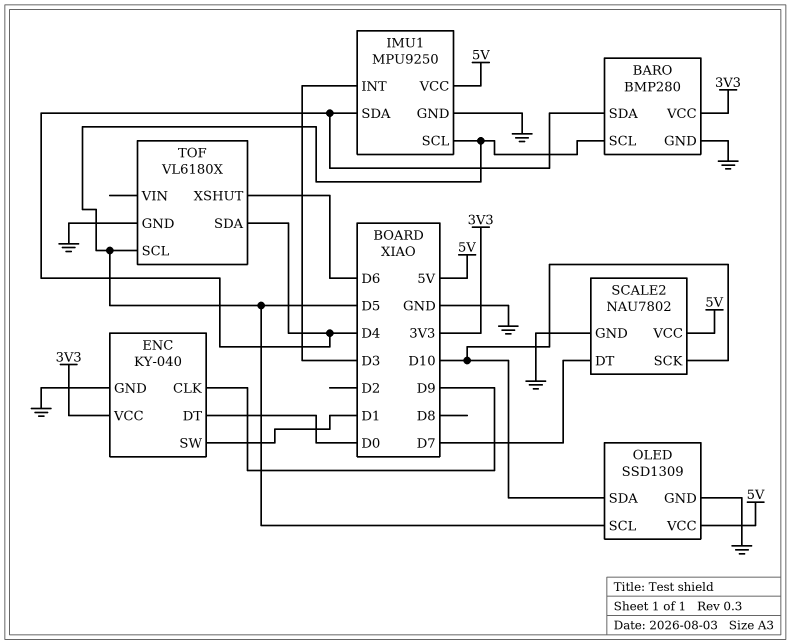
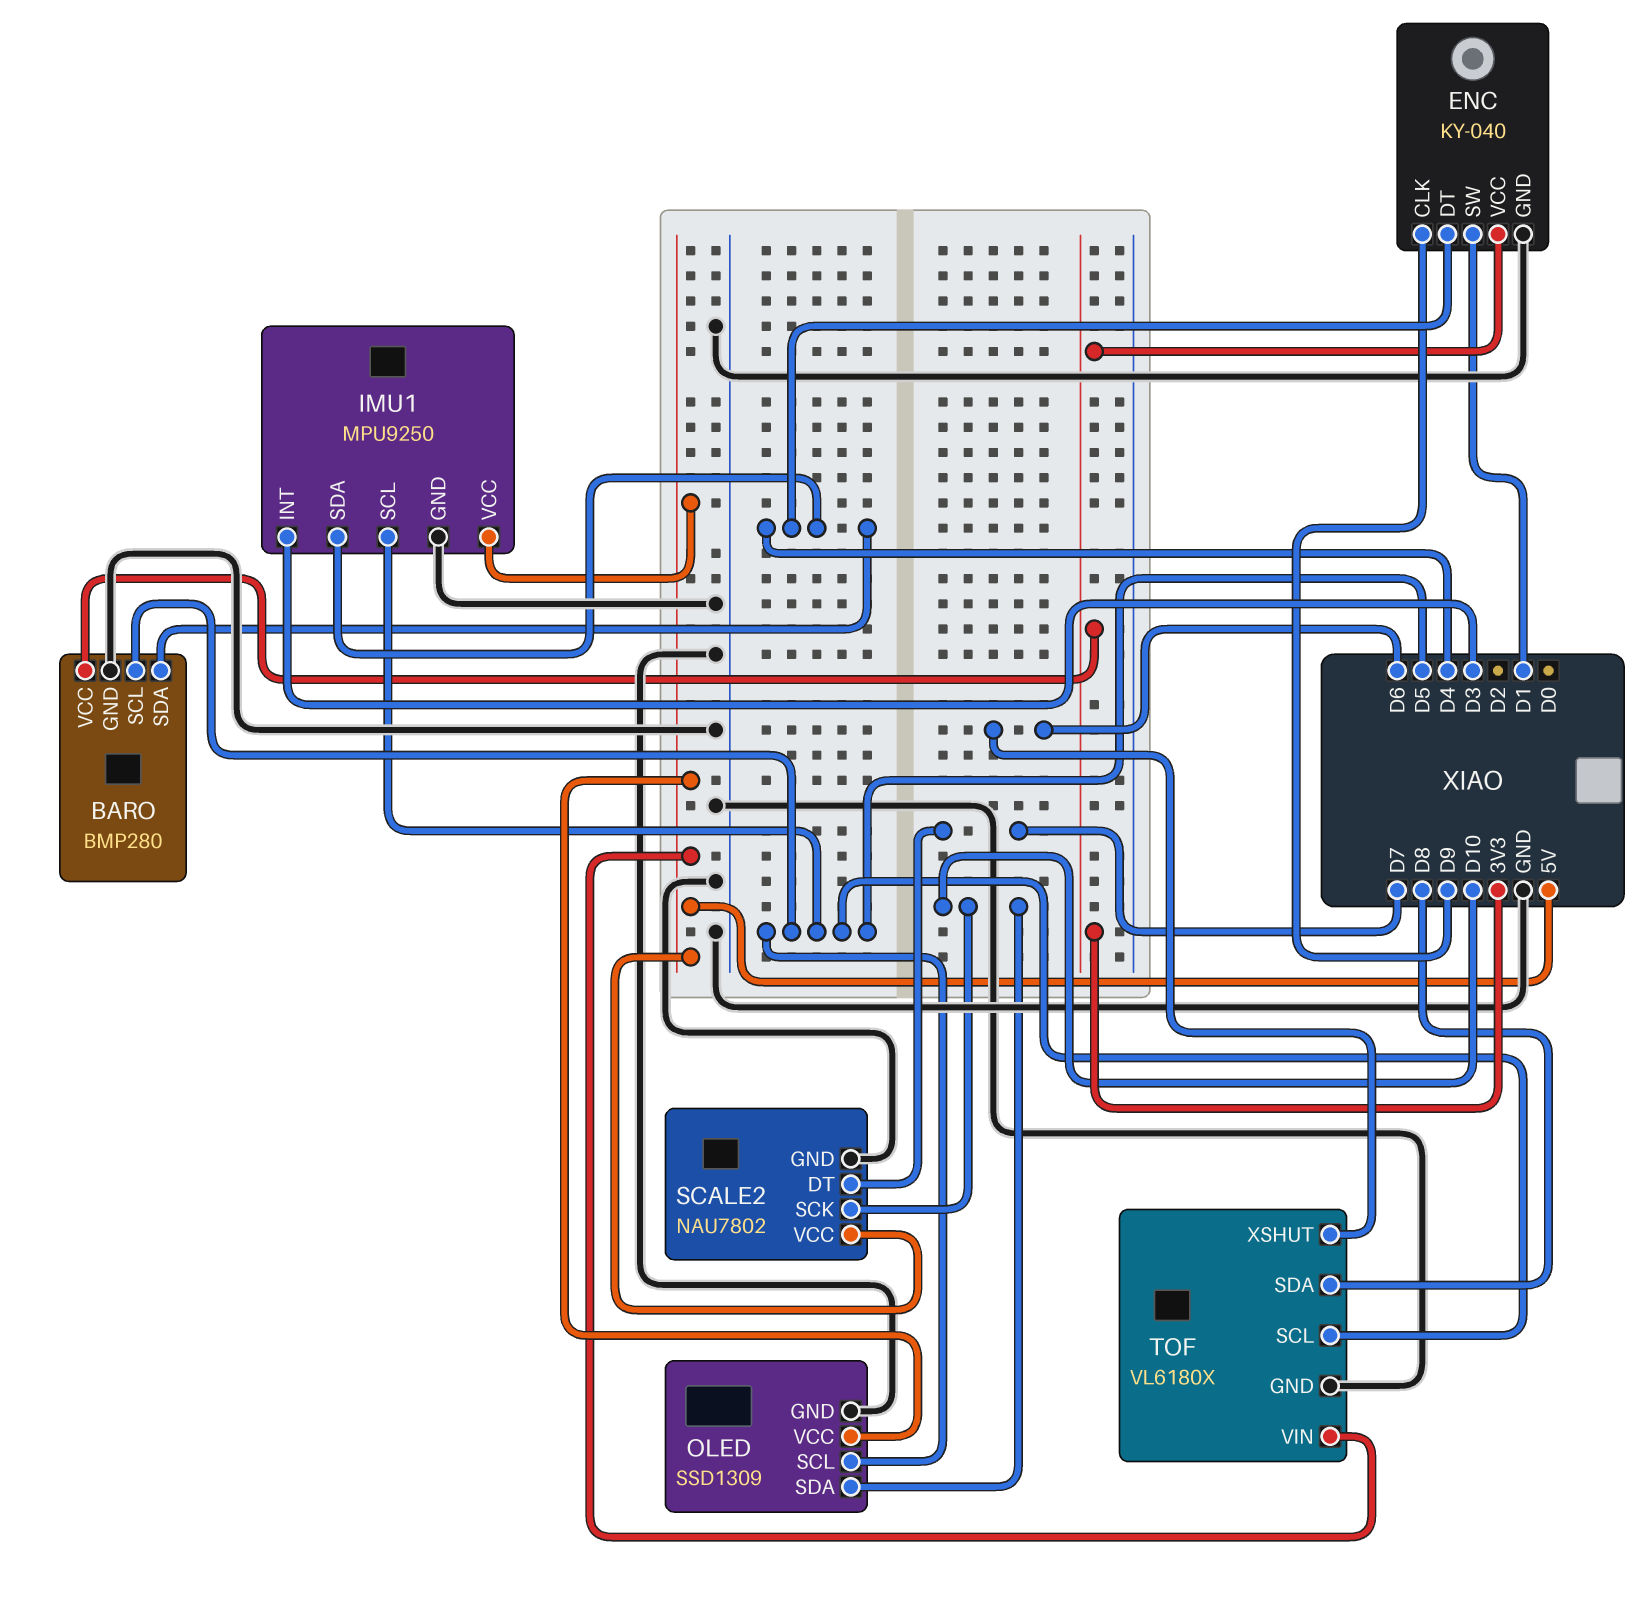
ENC pin DT: D0 -> D4
TOF pin SDA: D4 -> D8
TOF pin VIN: none -> 5V

